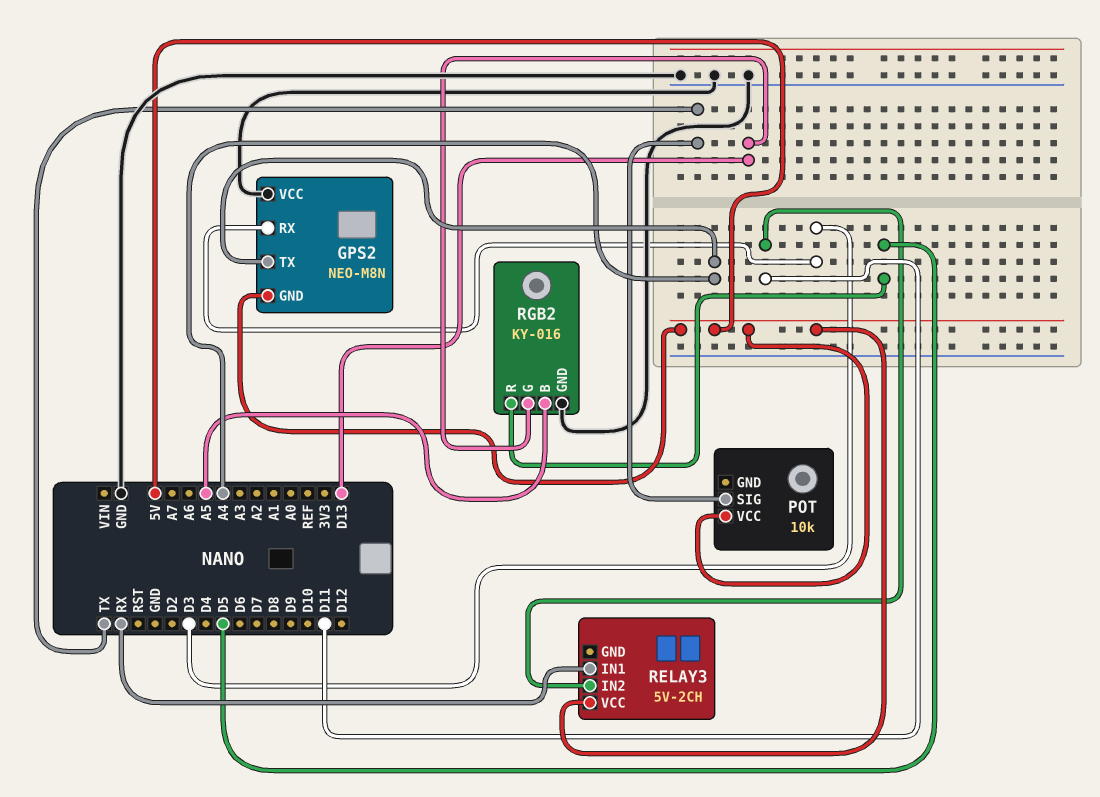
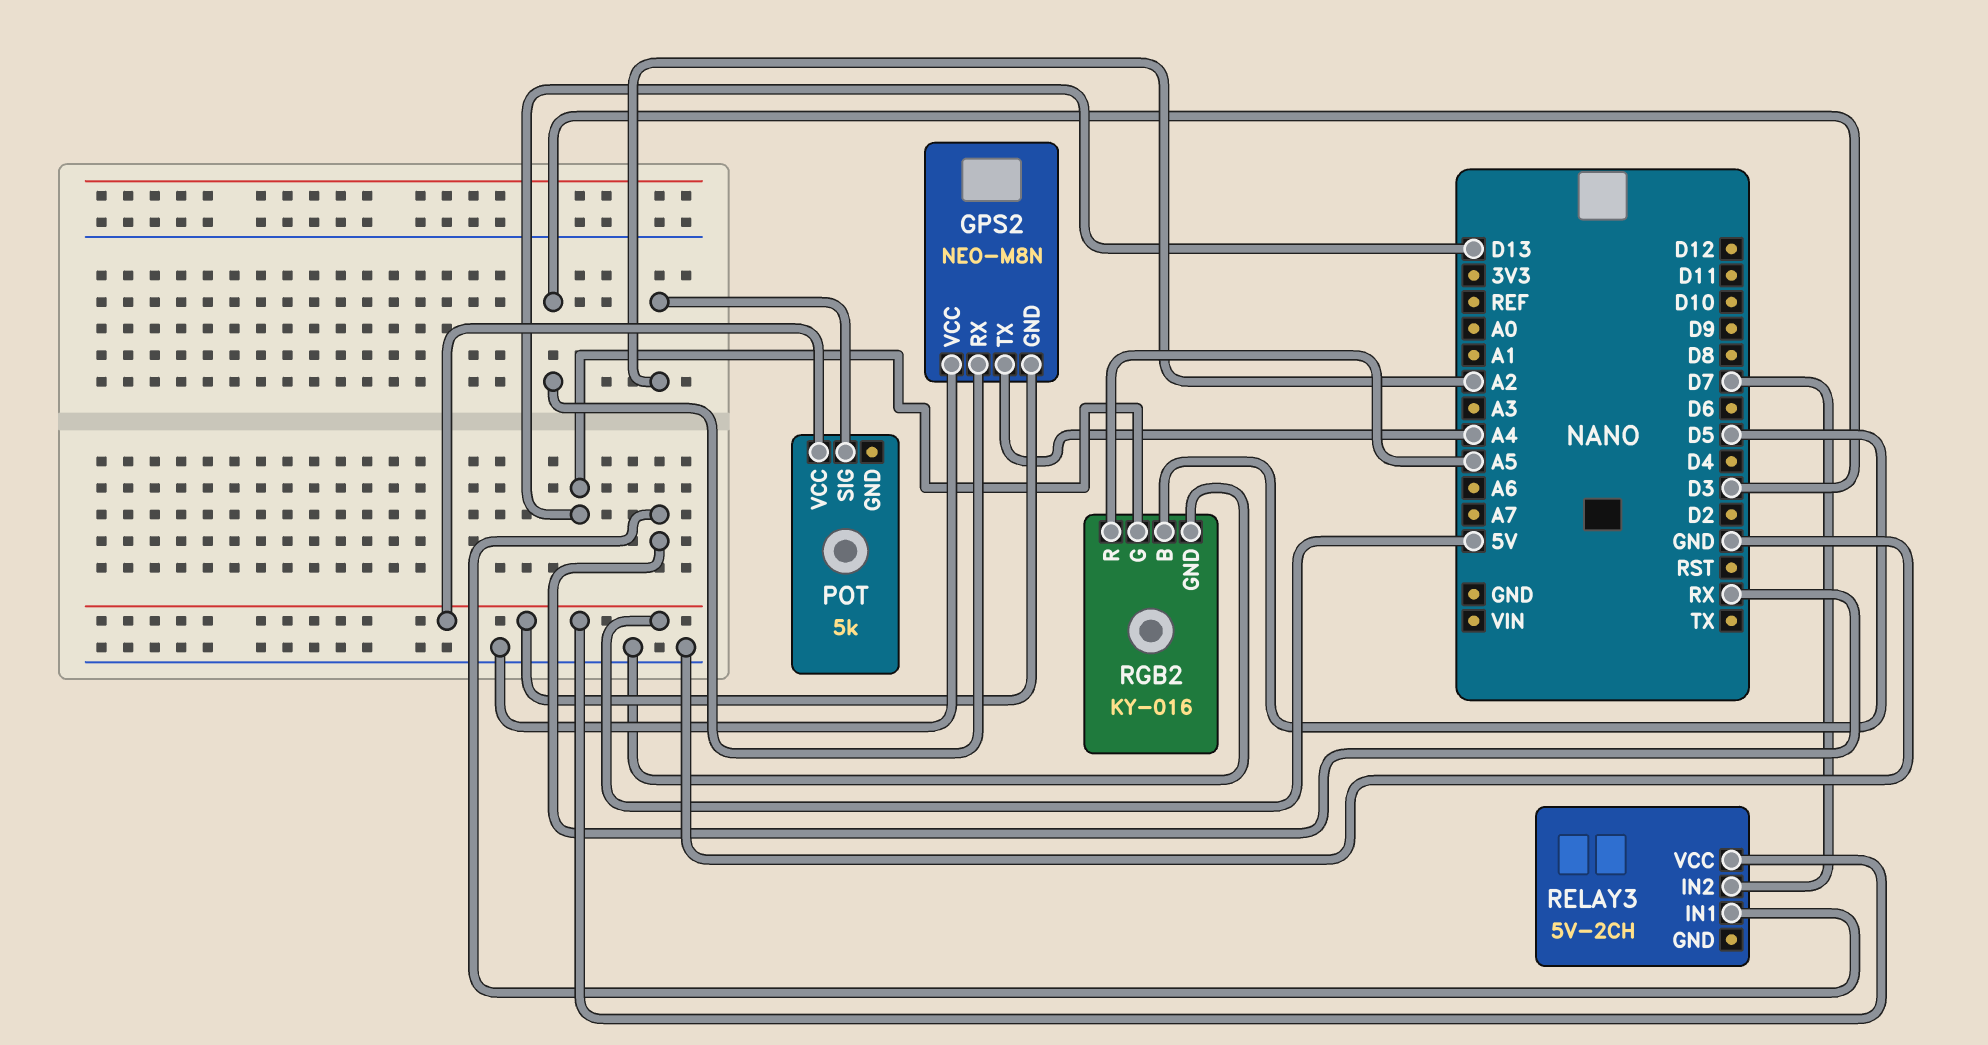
POT: 10k -> 5k
POT pin SIG: TX -> A2
RELAY3 pin IN2: D11 -> D7
RGB2 pin B: A5 -> D5
RGB2 pin R: D5 -> A5

